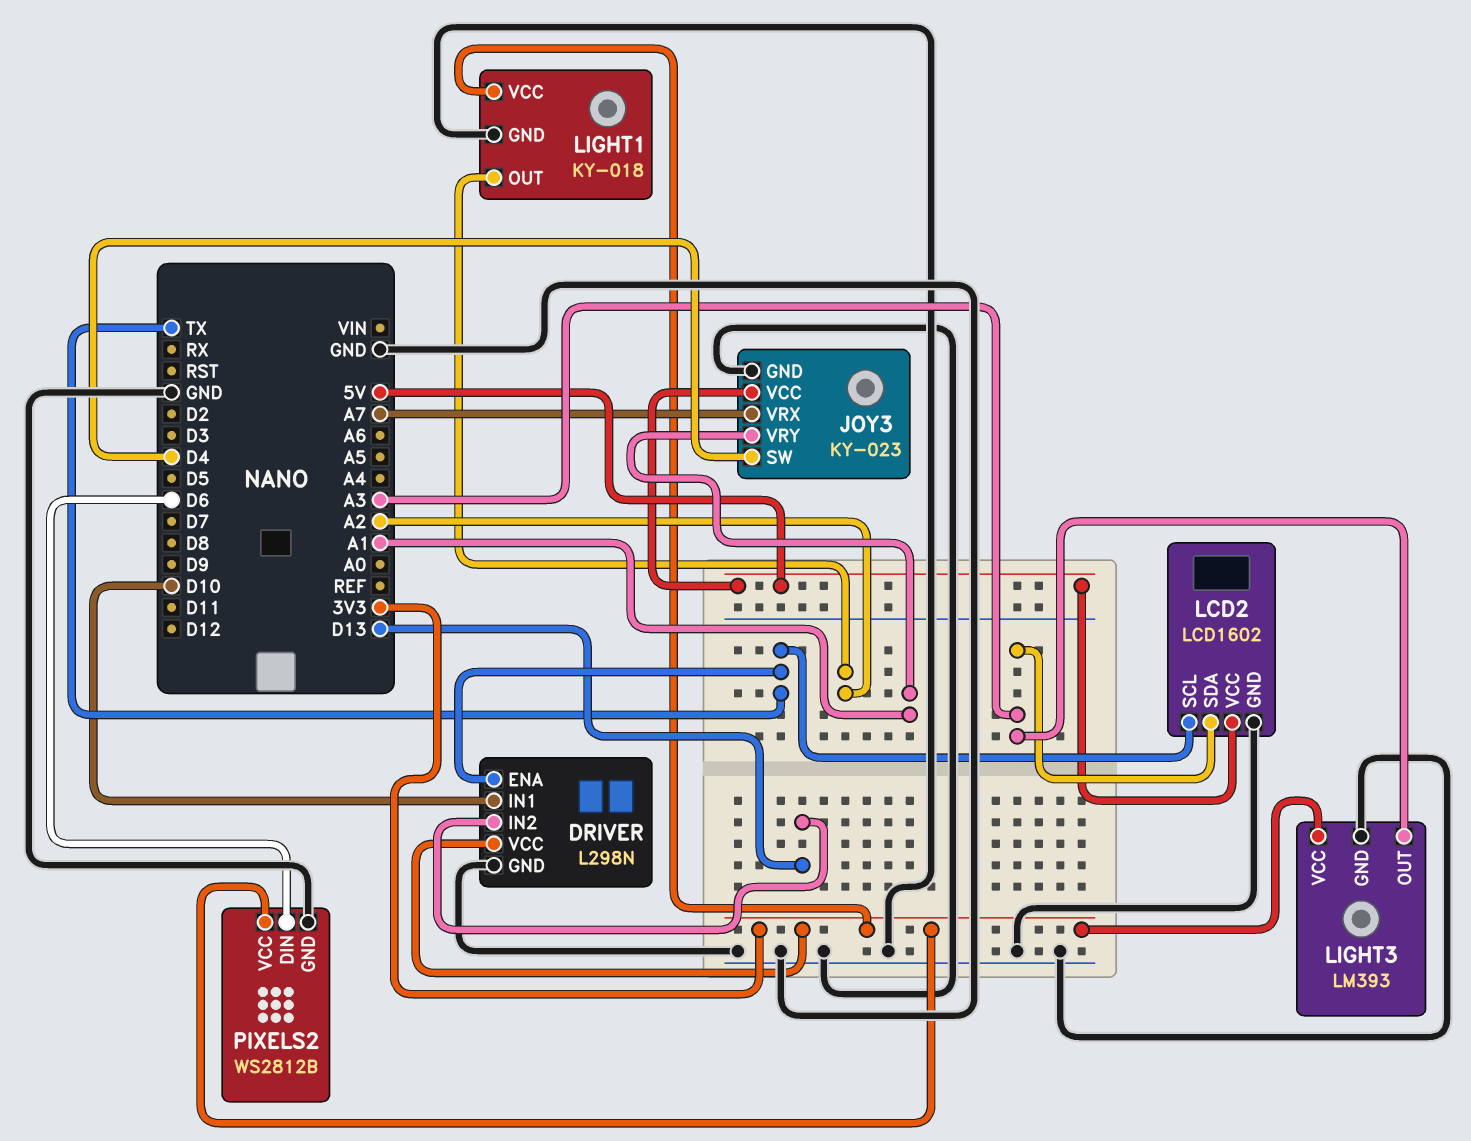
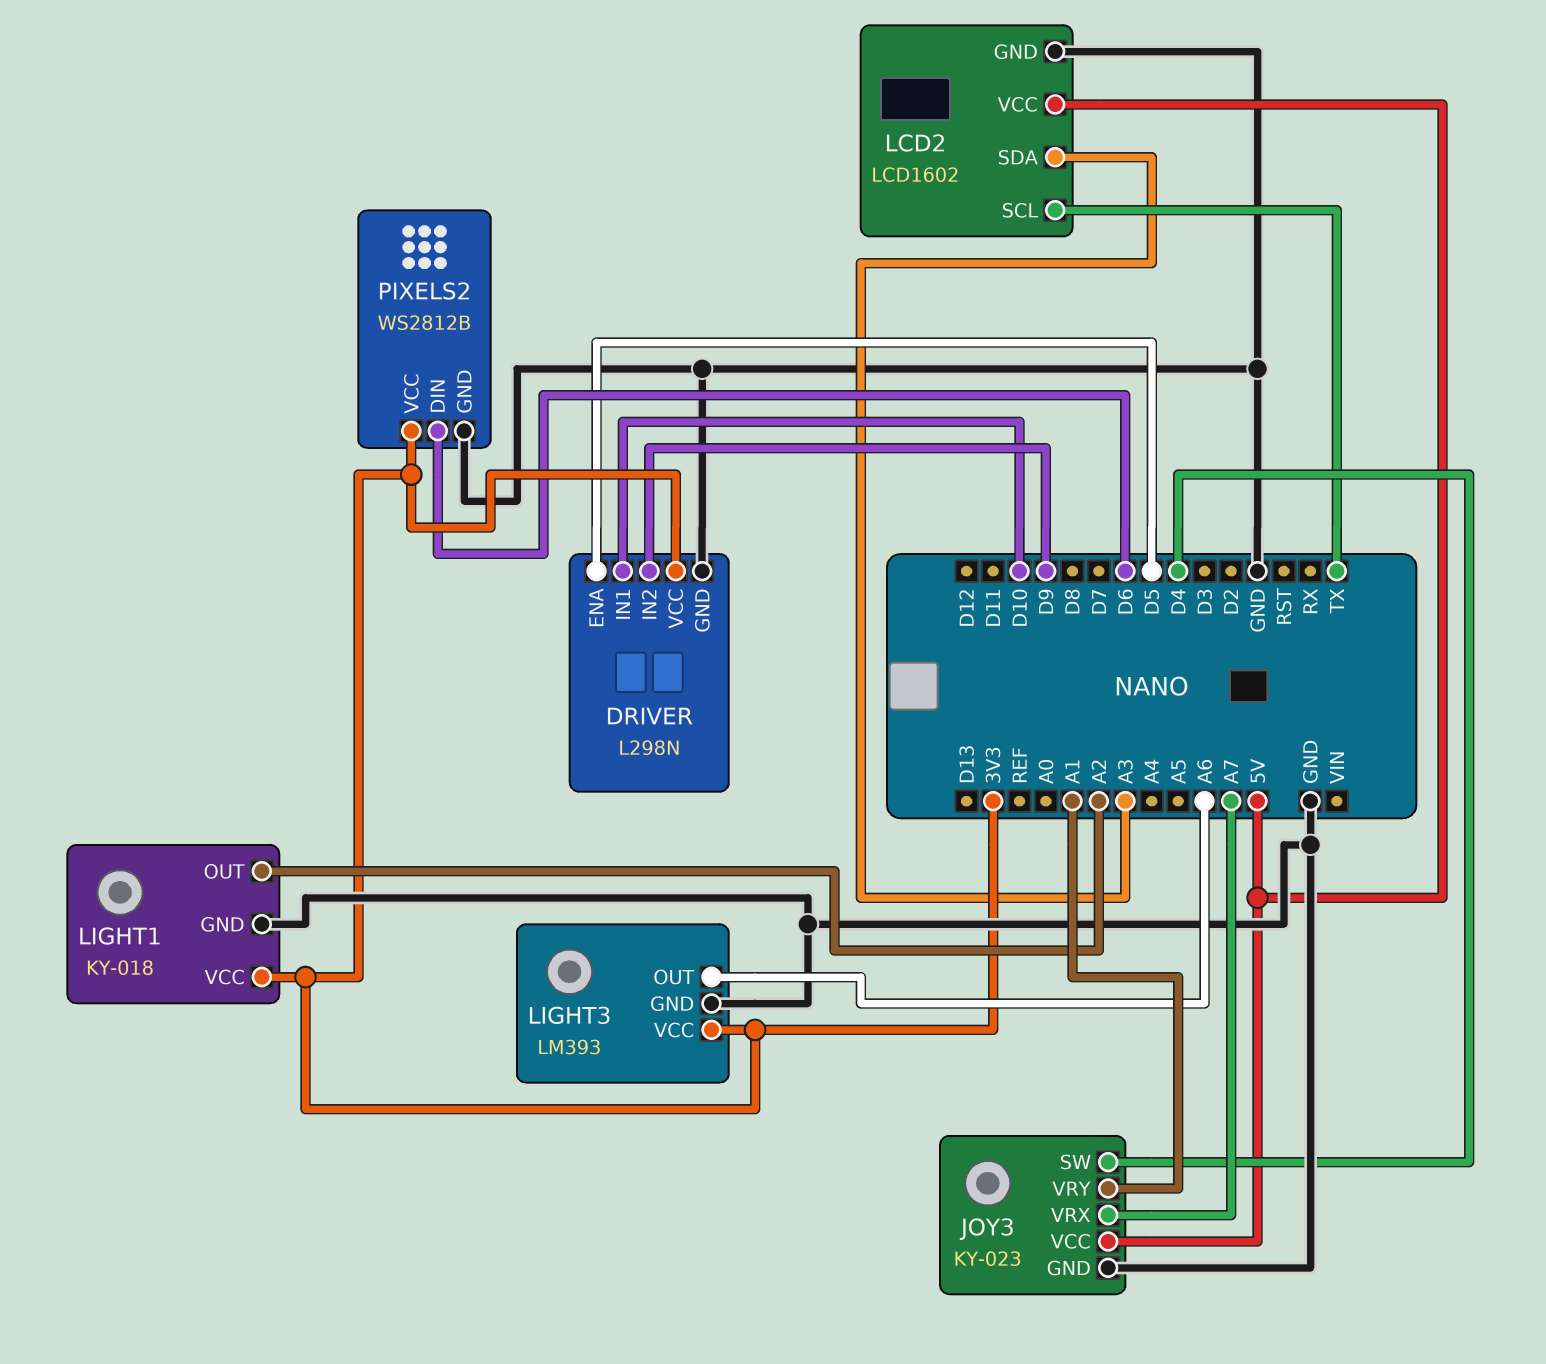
DRIVER pin ENA: TX -> D5
DRIVER pin IN2: D13 -> D9
LIGHT3 pin OUT: A3 -> A6

